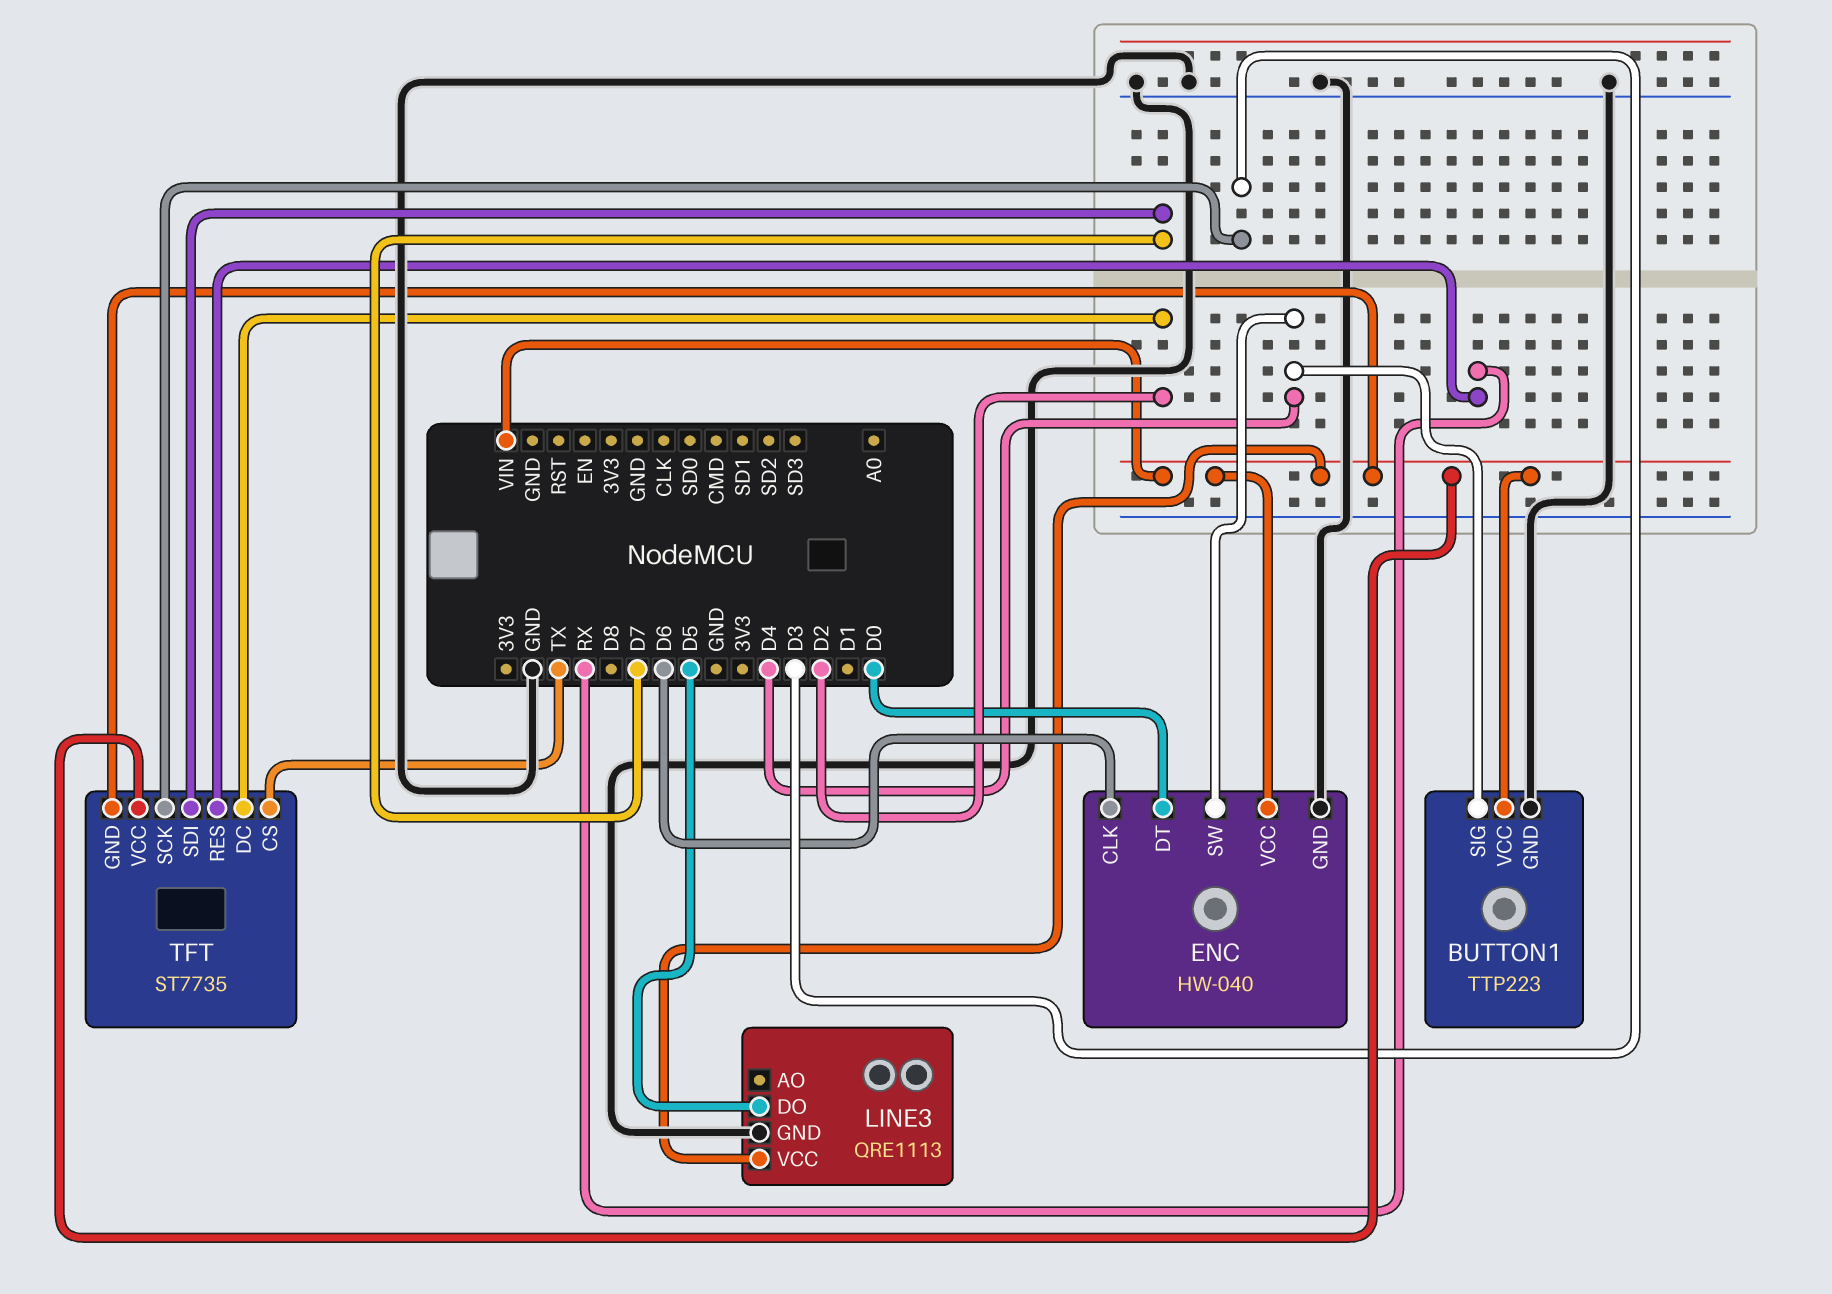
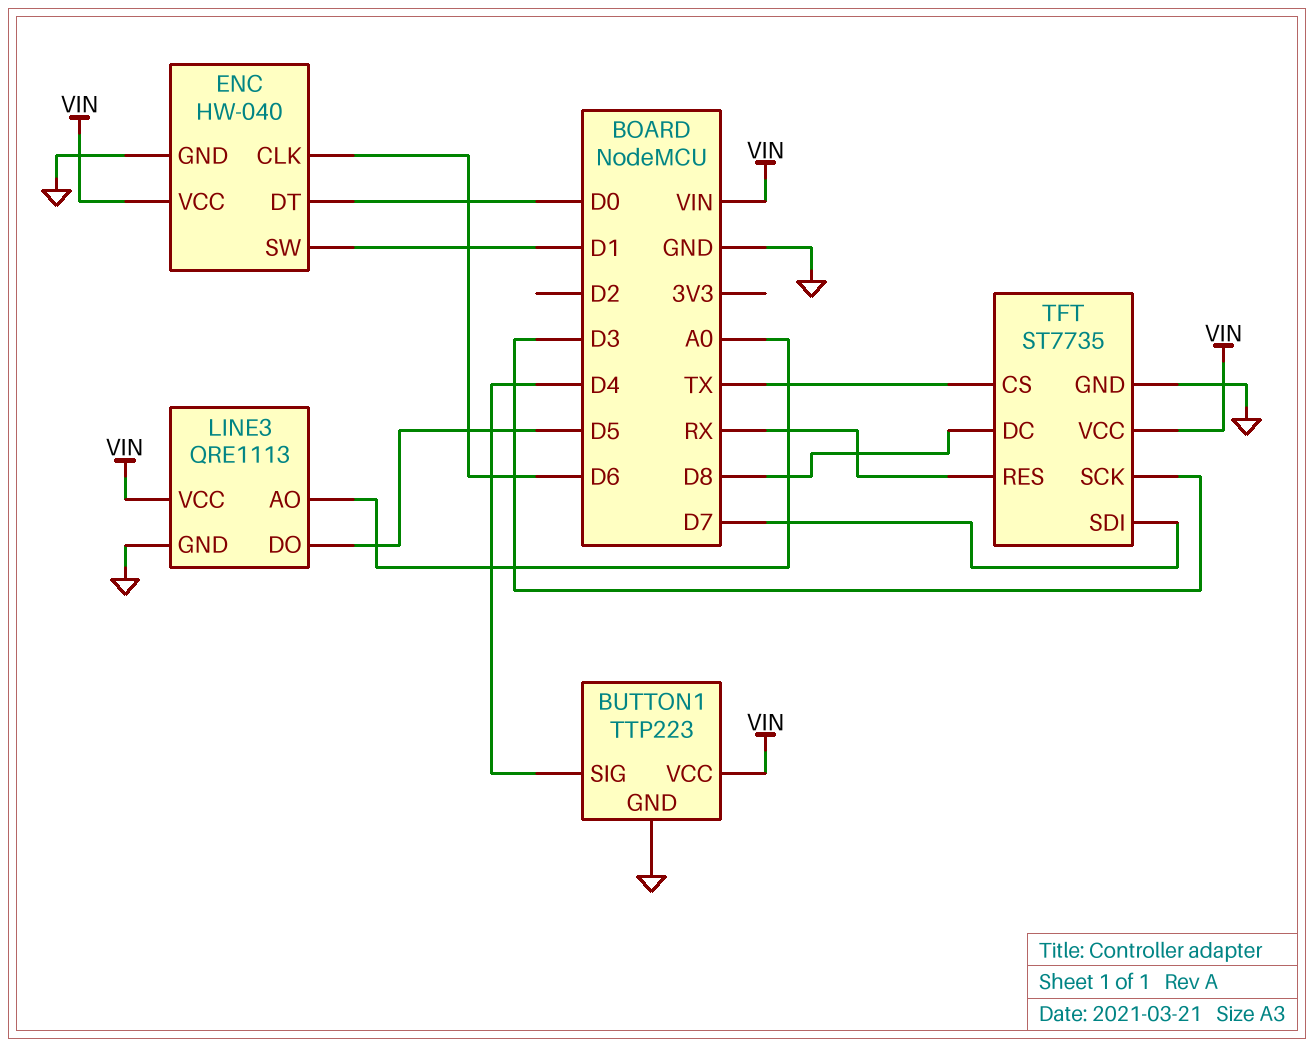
ENC pin SW: D4 -> D1
LINE3 pin AO: none -> A0
TFT pin DC: D2 -> D8
TFT pin GND: VIN -> GND

